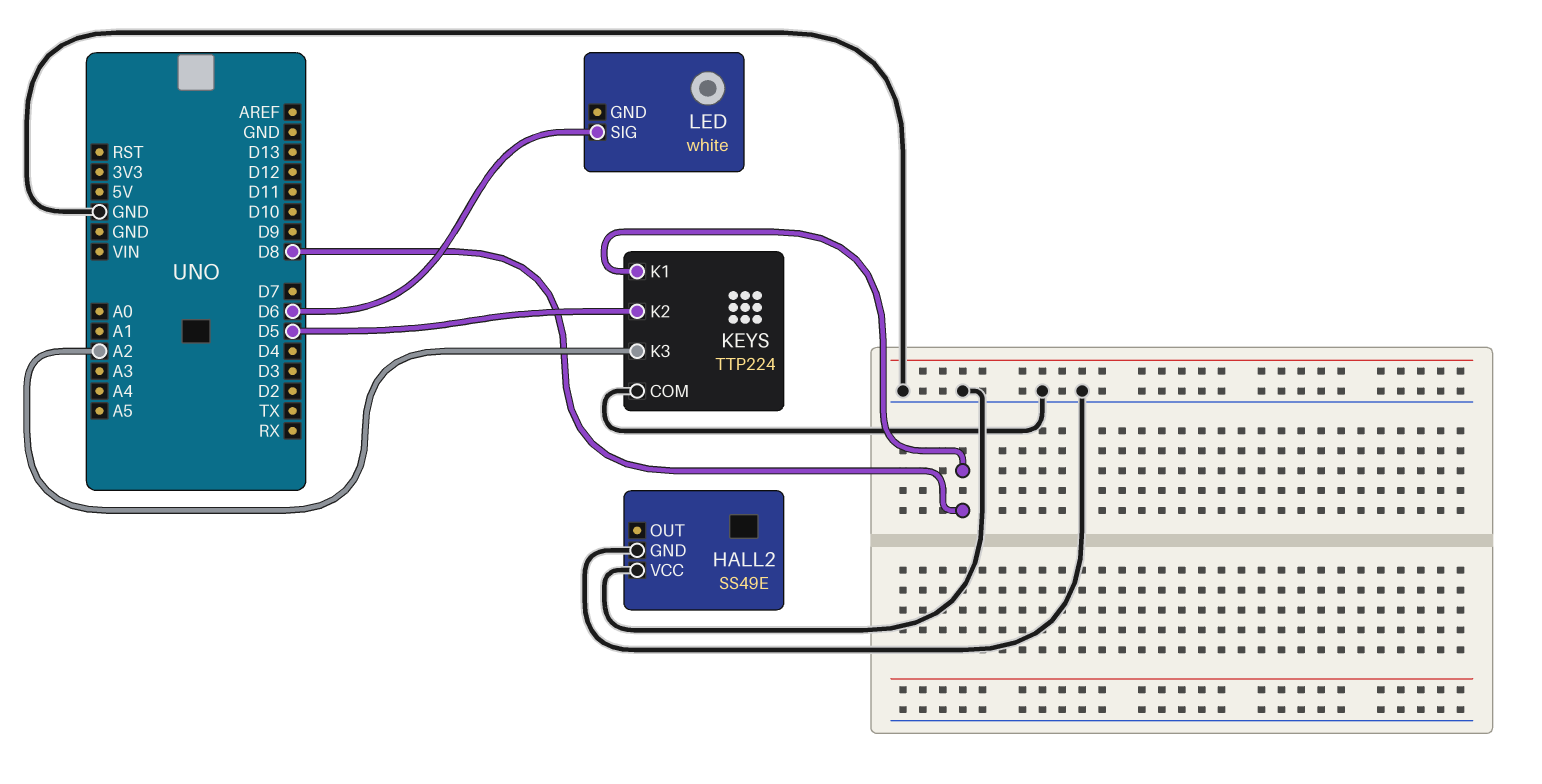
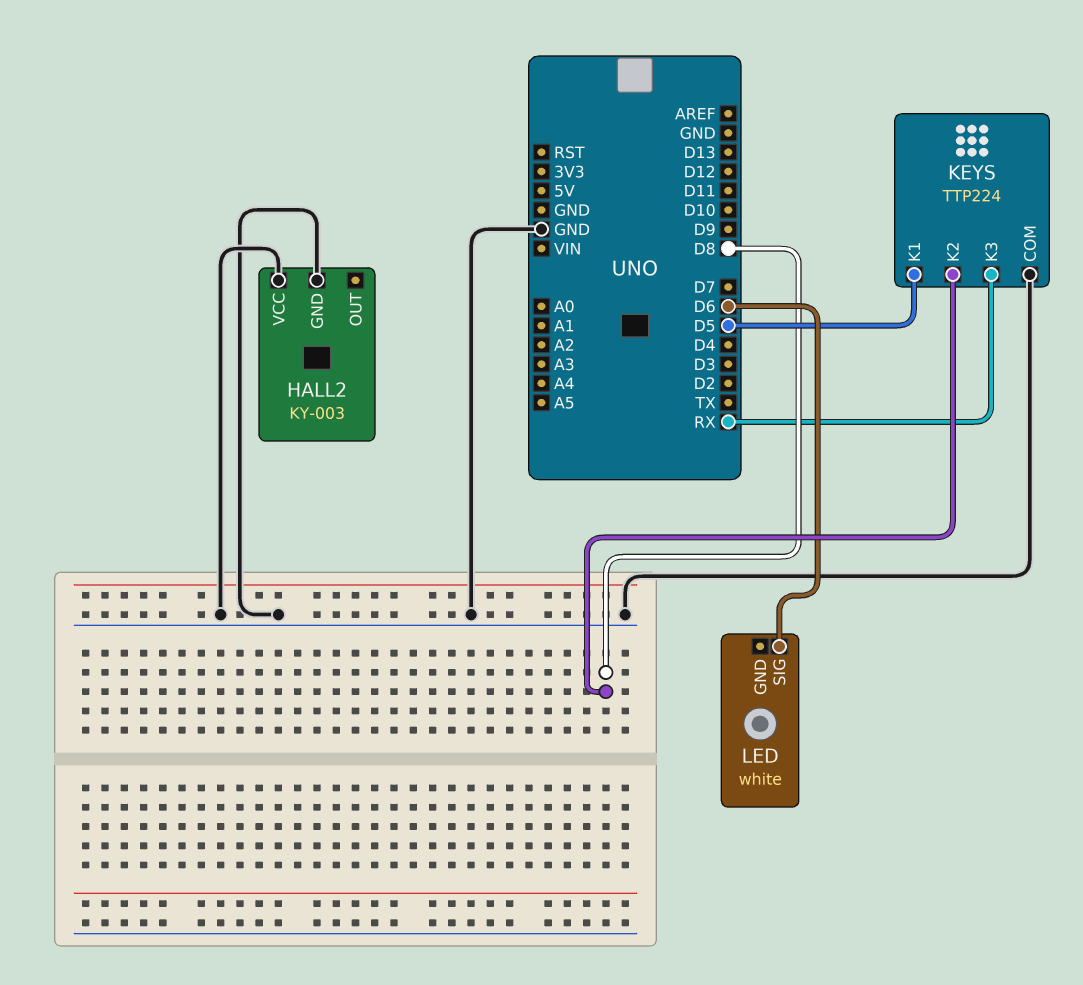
HALL2: SS49E -> KY-003
KEYS pin K1: D8 -> D5
KEYS pin K2: D5 -> D8
KEYS pin K3: A2 -> RX

